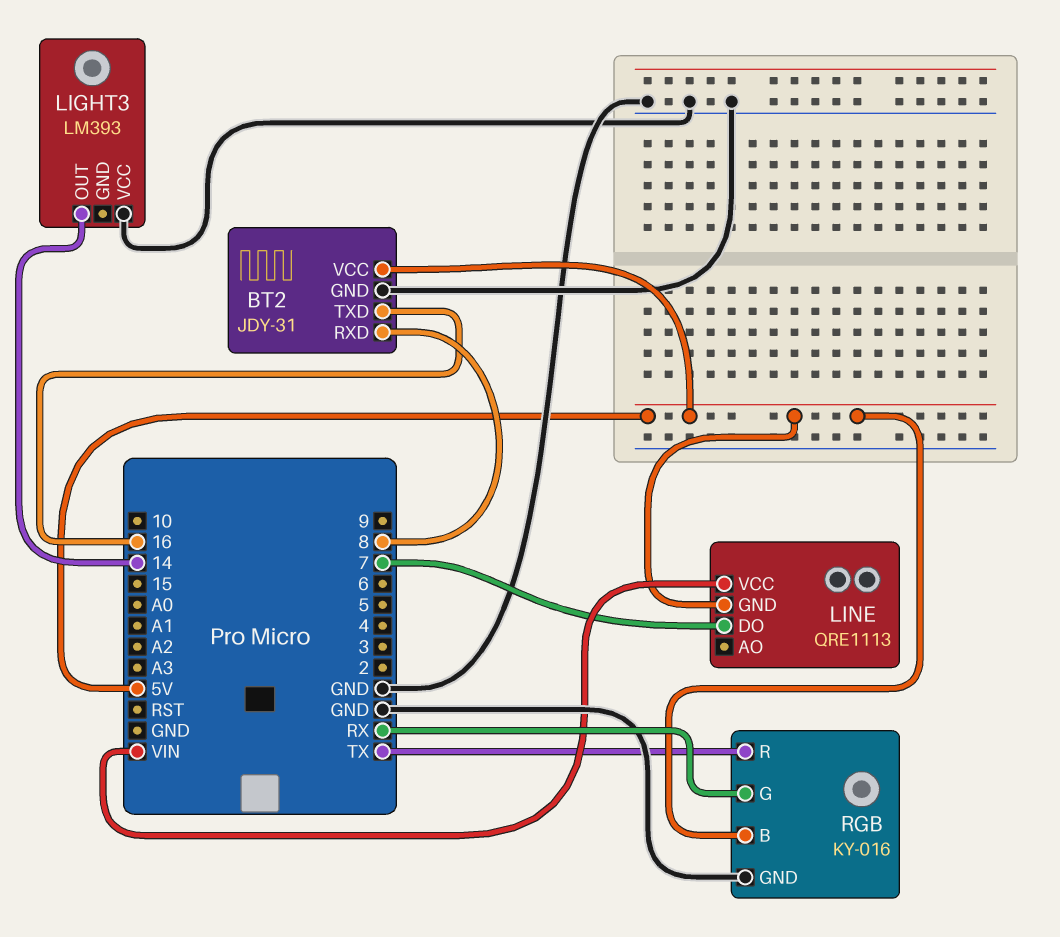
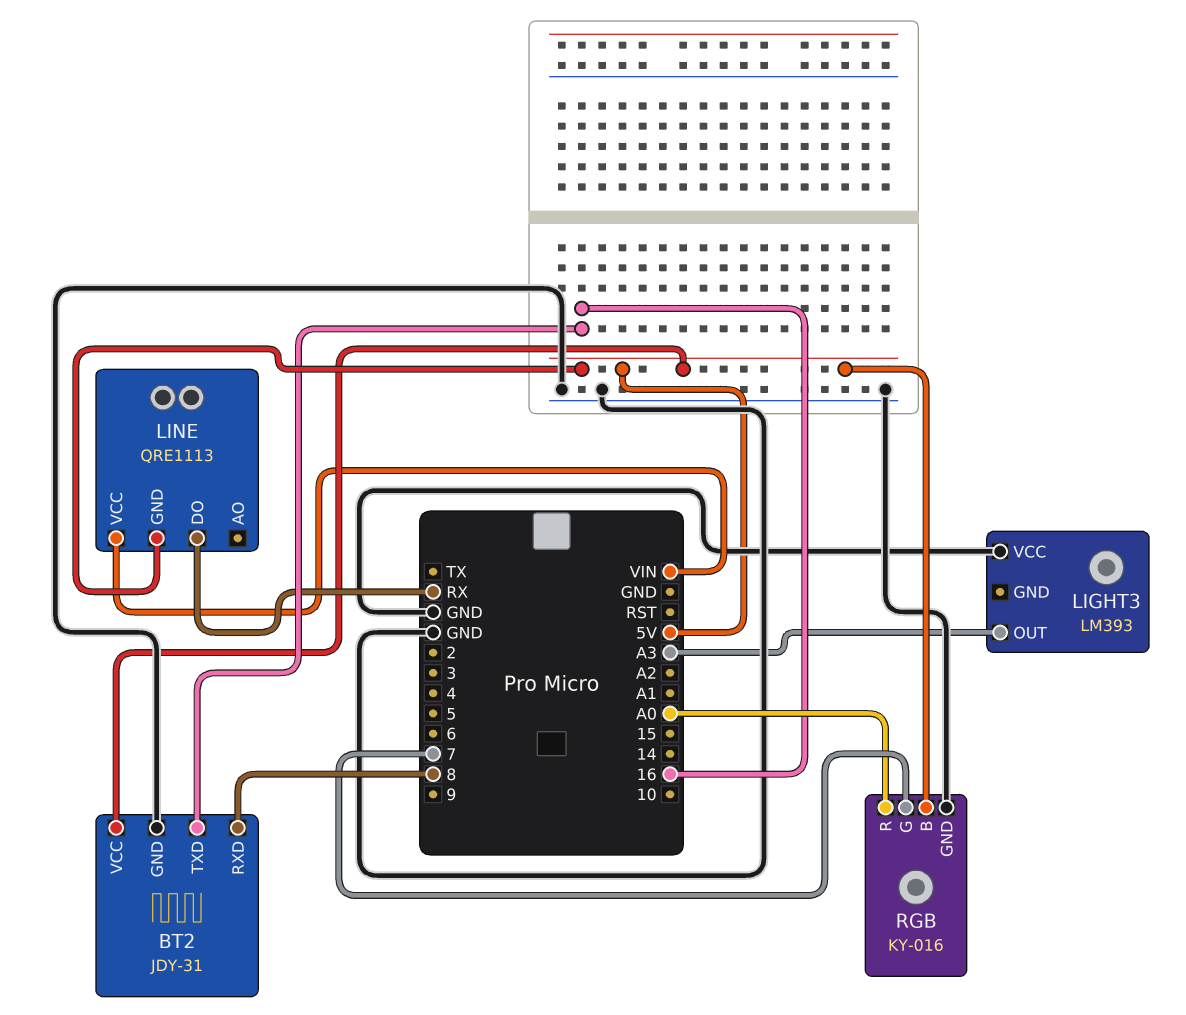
LIGHT3 pin OUT: 14 -> A3
LINE pin DO: 7 -> RX
RGB pin G: RX -> 7
RGB pin R: TX -> A0

